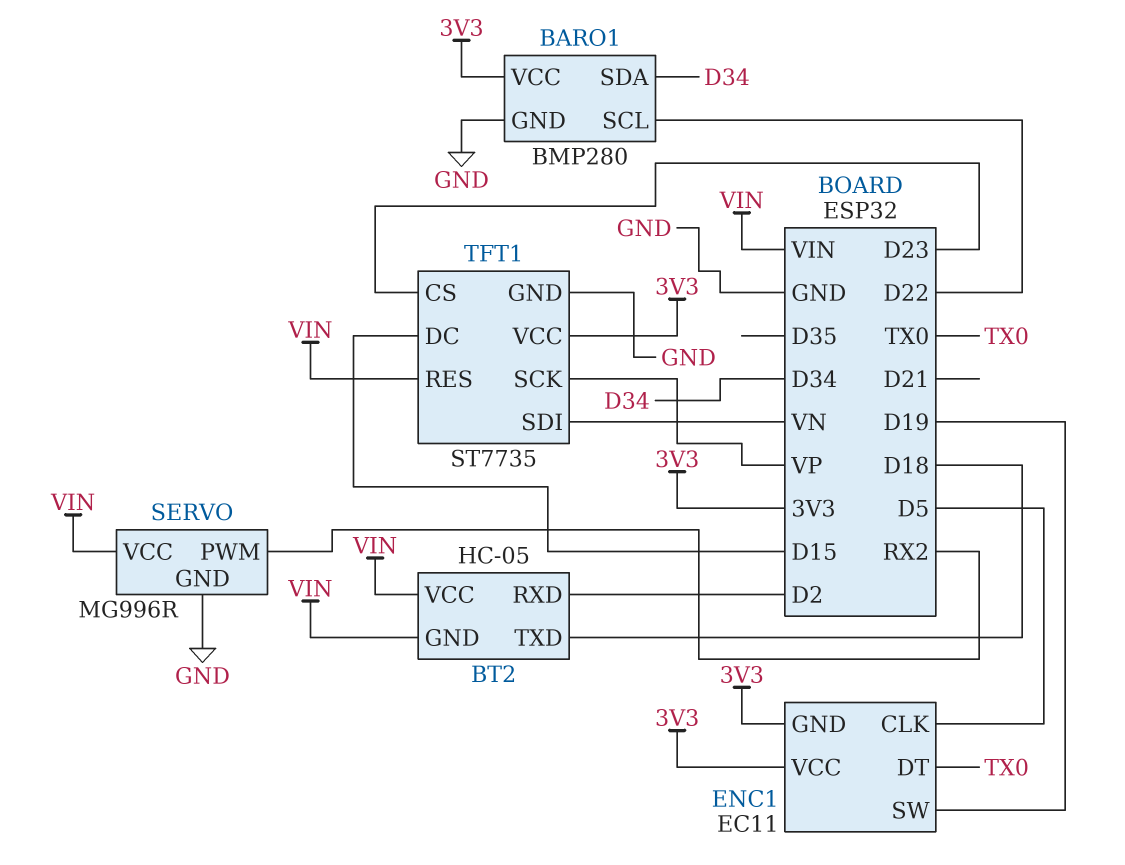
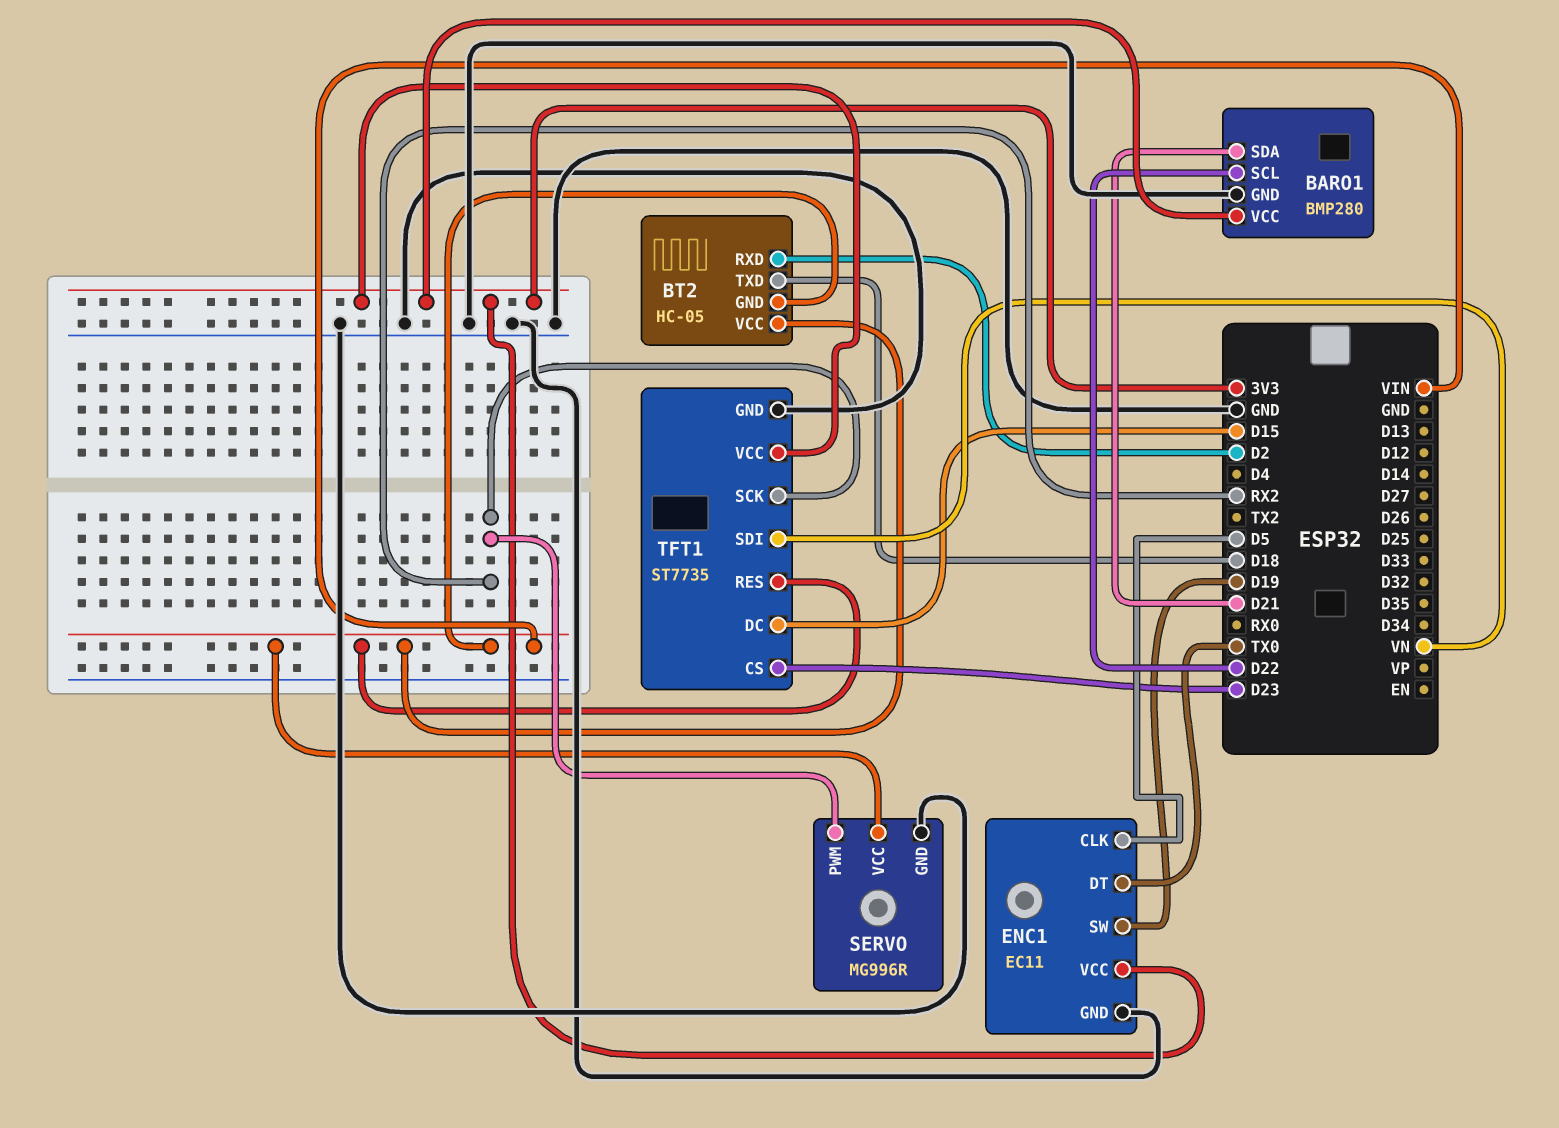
BARO1 pin SDA: D34 -> D21
ENC1 pin GND: 3V3 -> GND
TFT1 pin SCK: VP -> RX2

